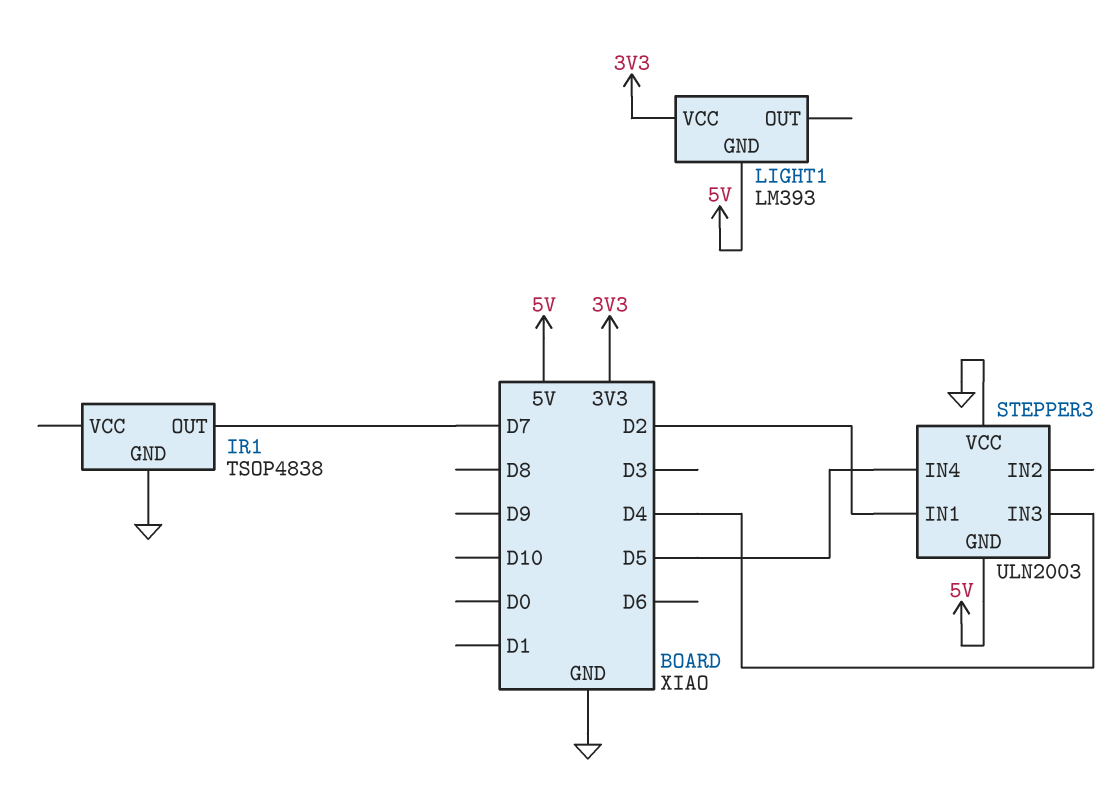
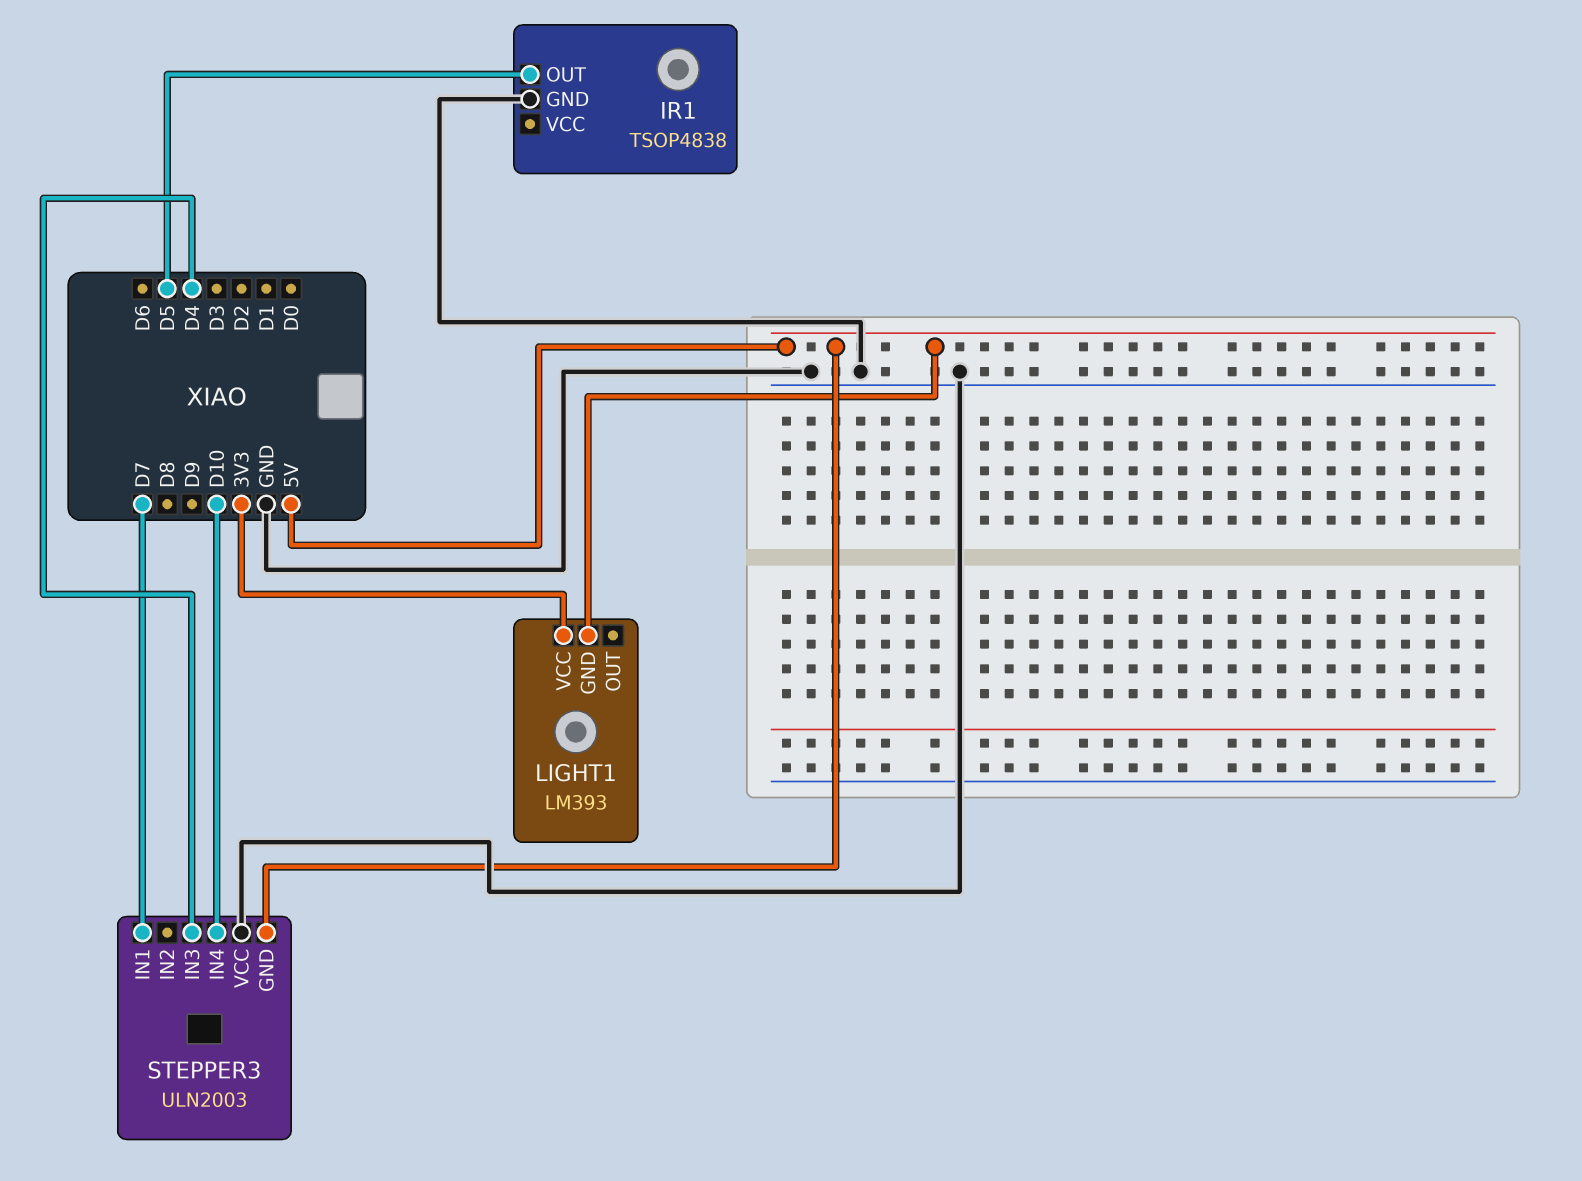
IR1 pin OUT: D7 -> D5
STEPPER3 pin IN1: D2 -> D7
STEPPER3 pin IN4: D5 -> D10

